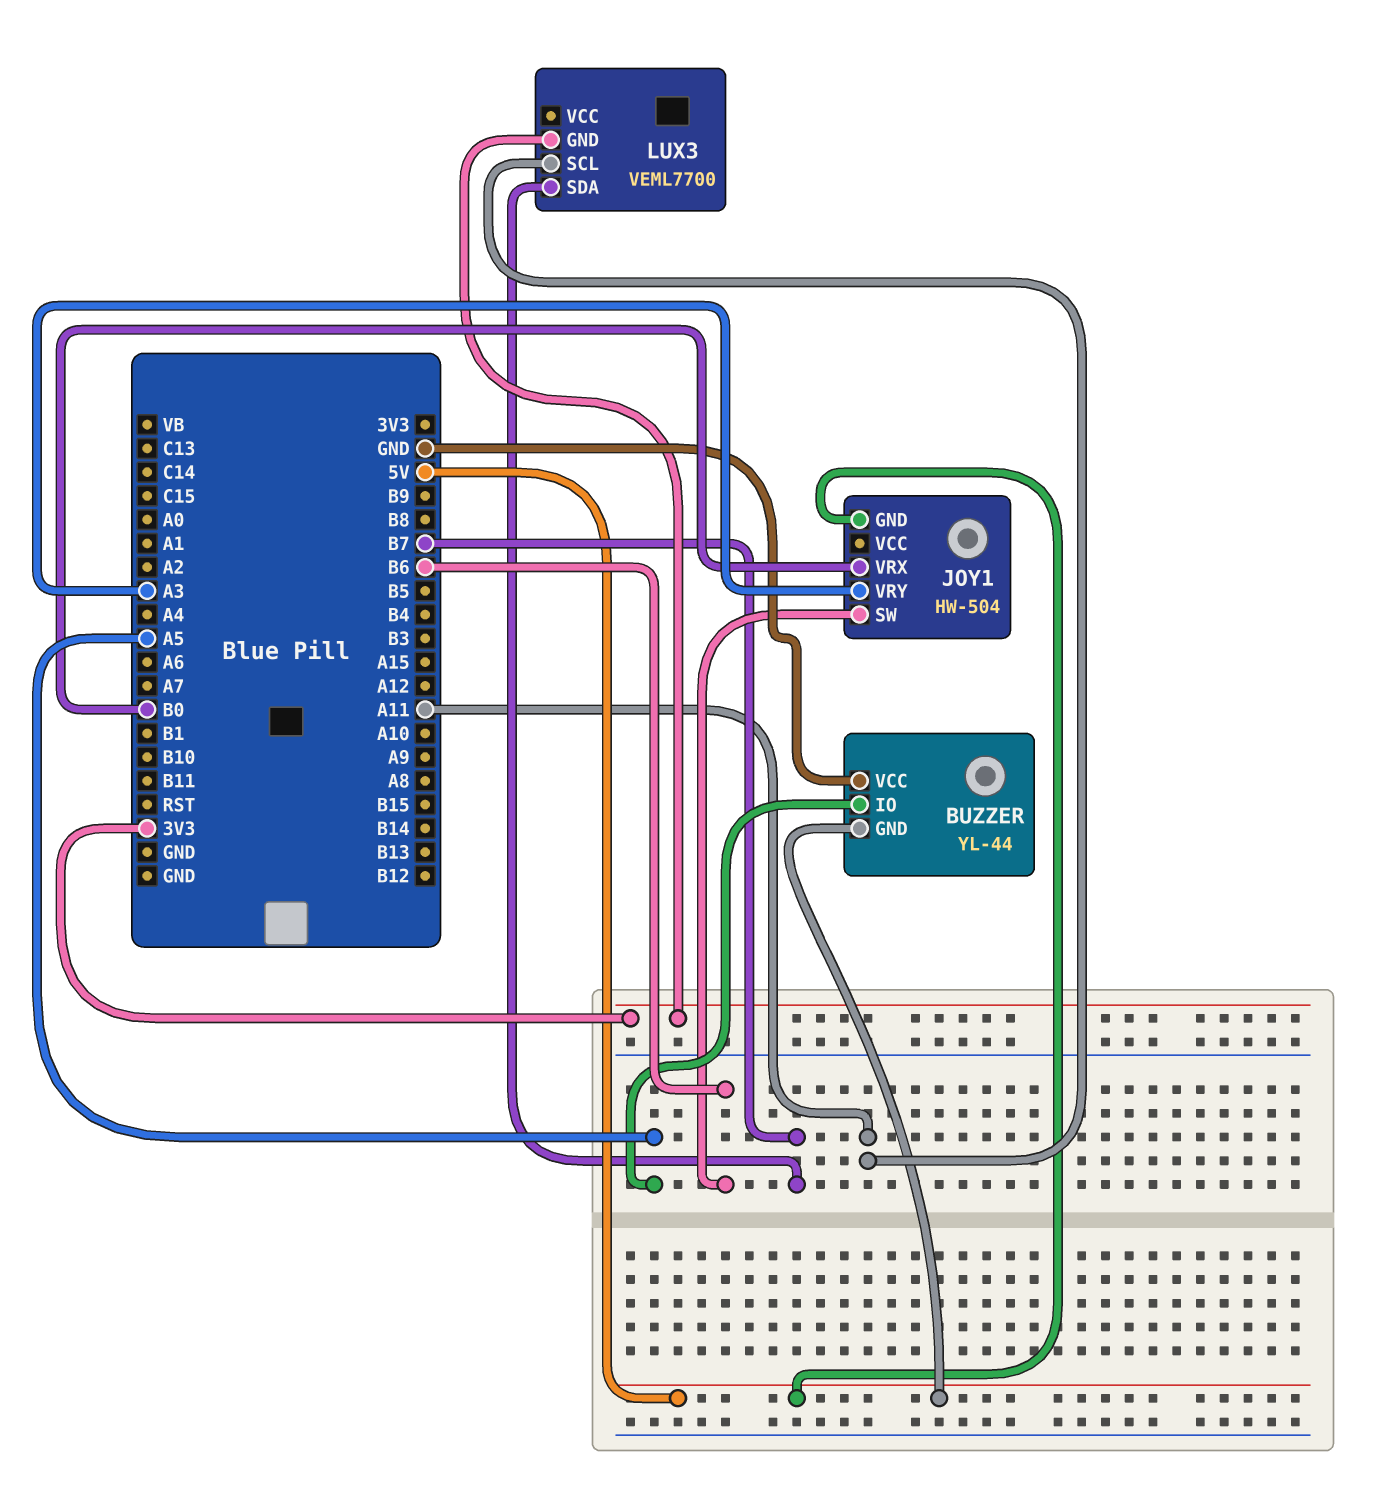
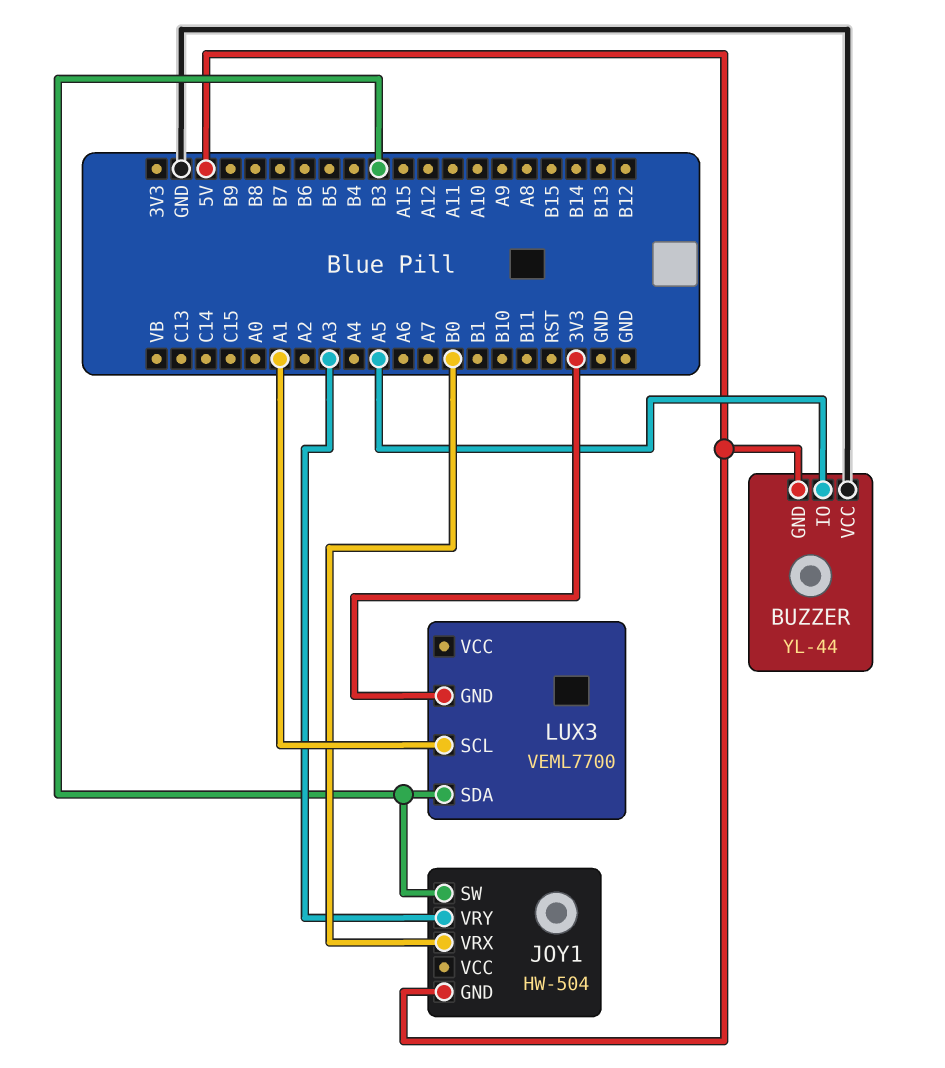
JOY1 pin SW: B6 -> B3
LUX3 pin SCL: A11 -> A1
LUX3 pin SDA: B7 -> B3

